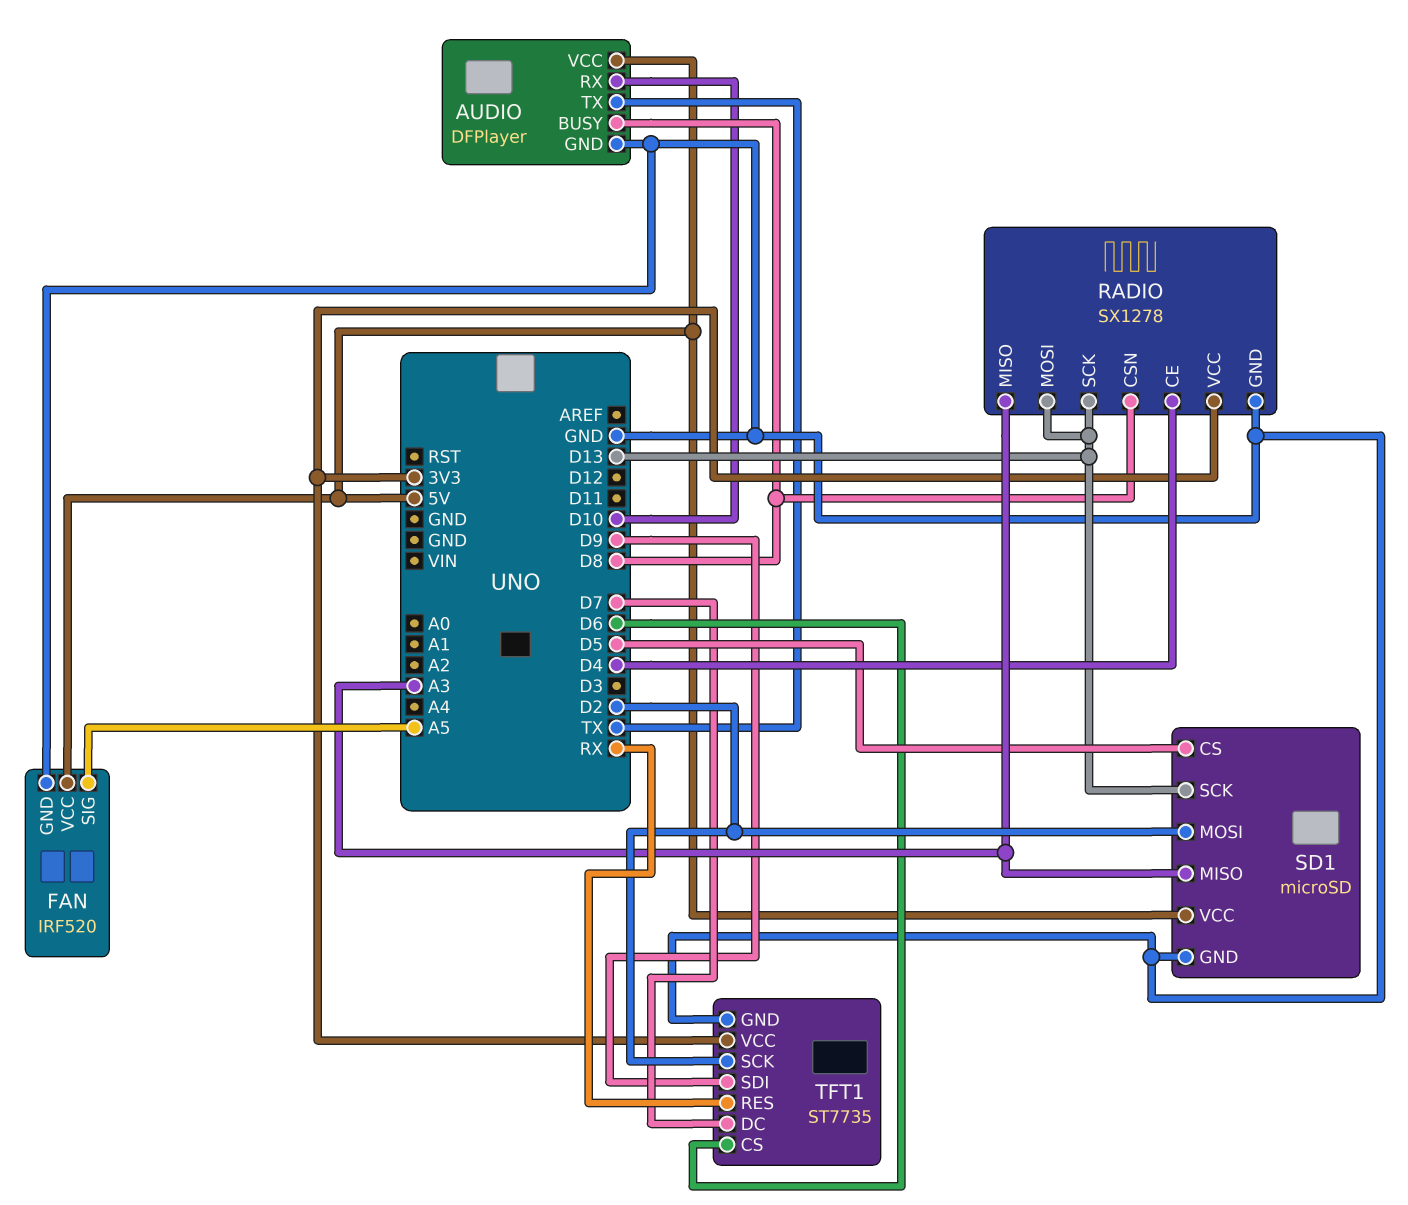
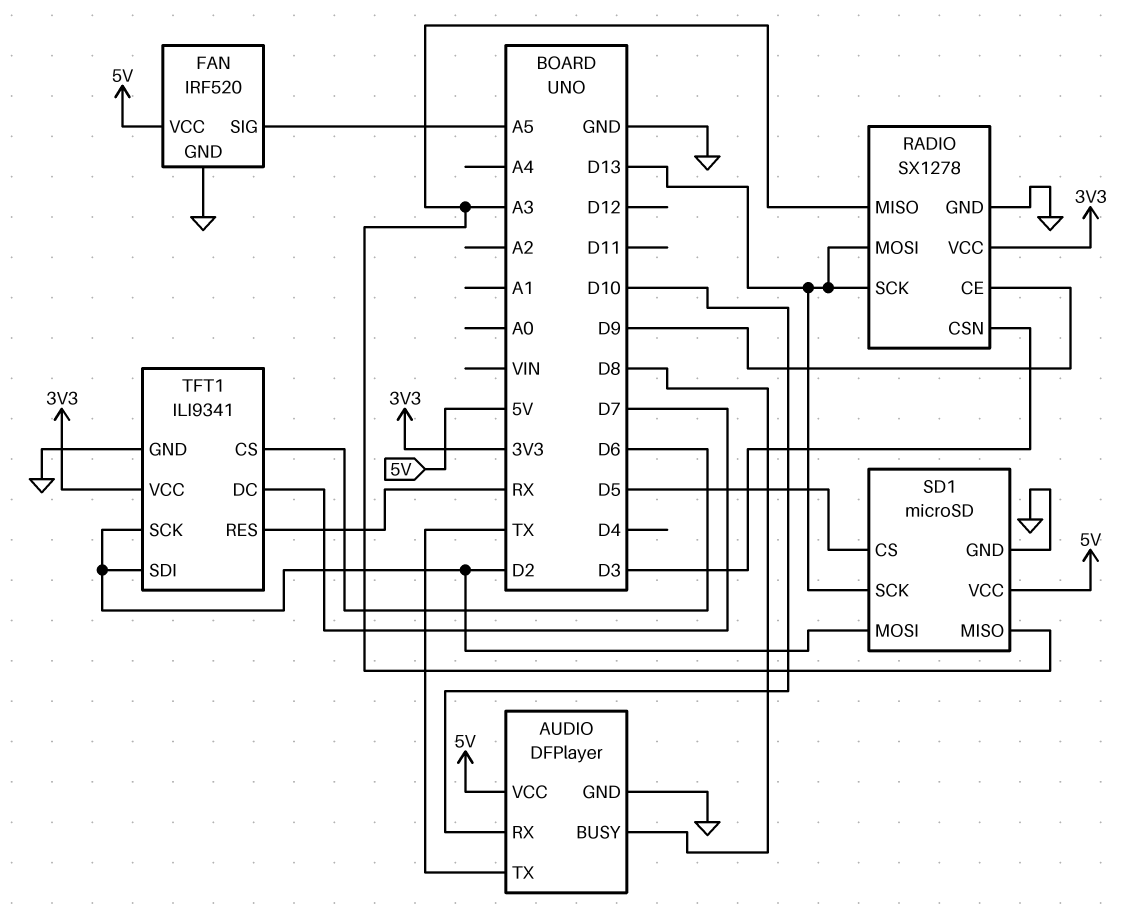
RADIO pin CE: D4 -> D9
RADIO pin CSN: D8 -> D3
TFT1: ST7735 -> ILI9341
TFT1 pin SDI: D9 -> D2

